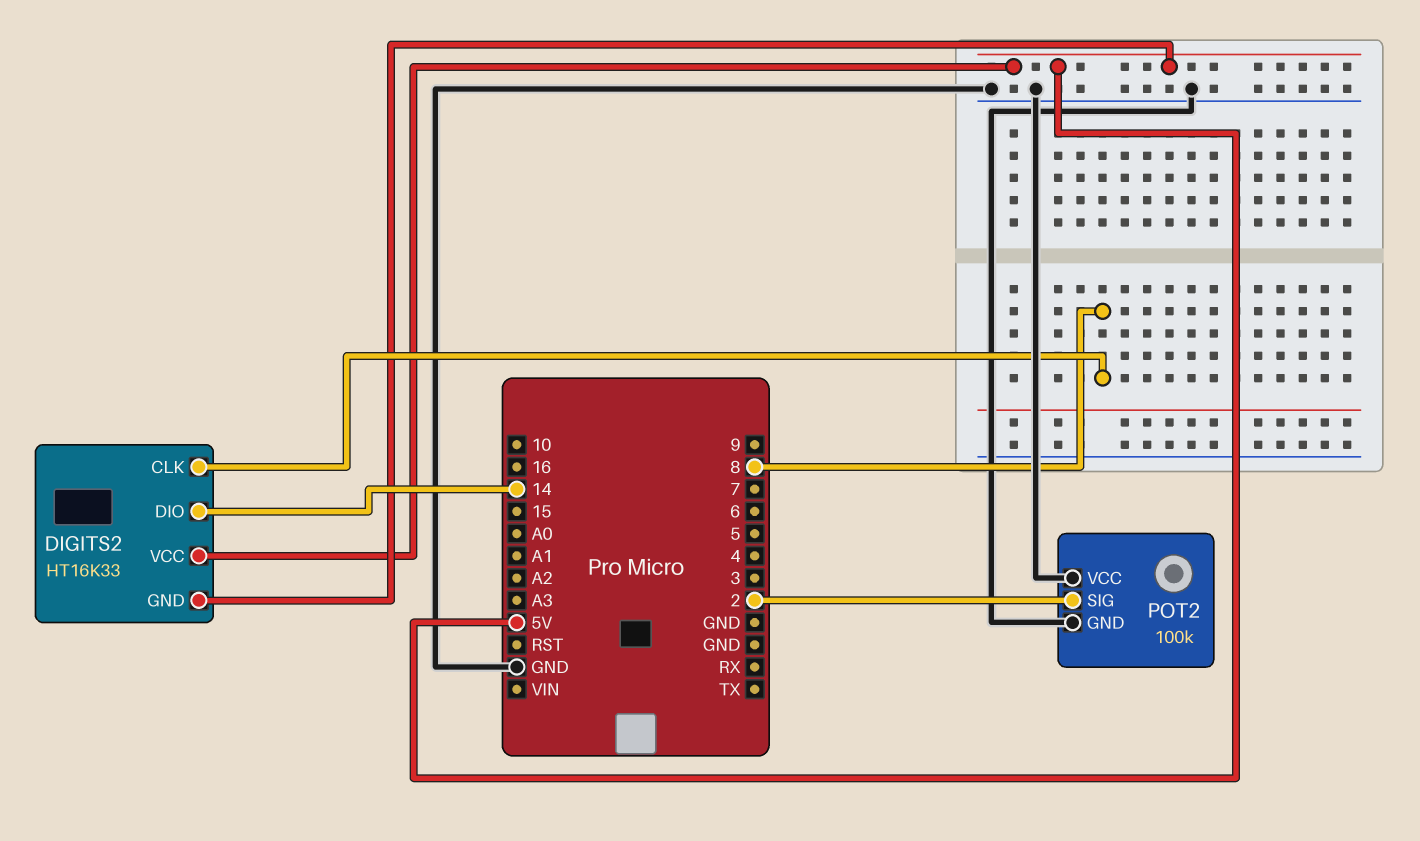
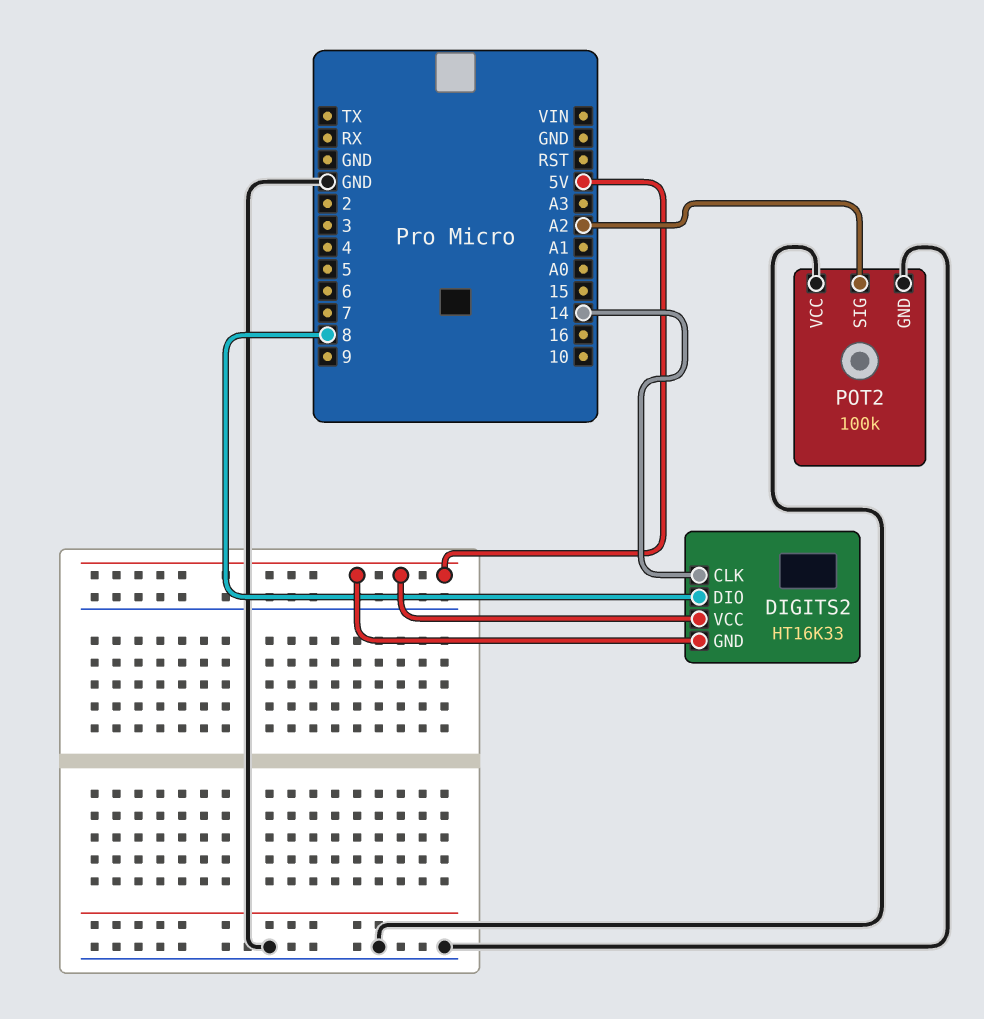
DIGITS2 pin CLK: 8 -> 14
DIGITS2 pin DIO: 14 -> 8
POT2 pin SIG: 2 -> A2

